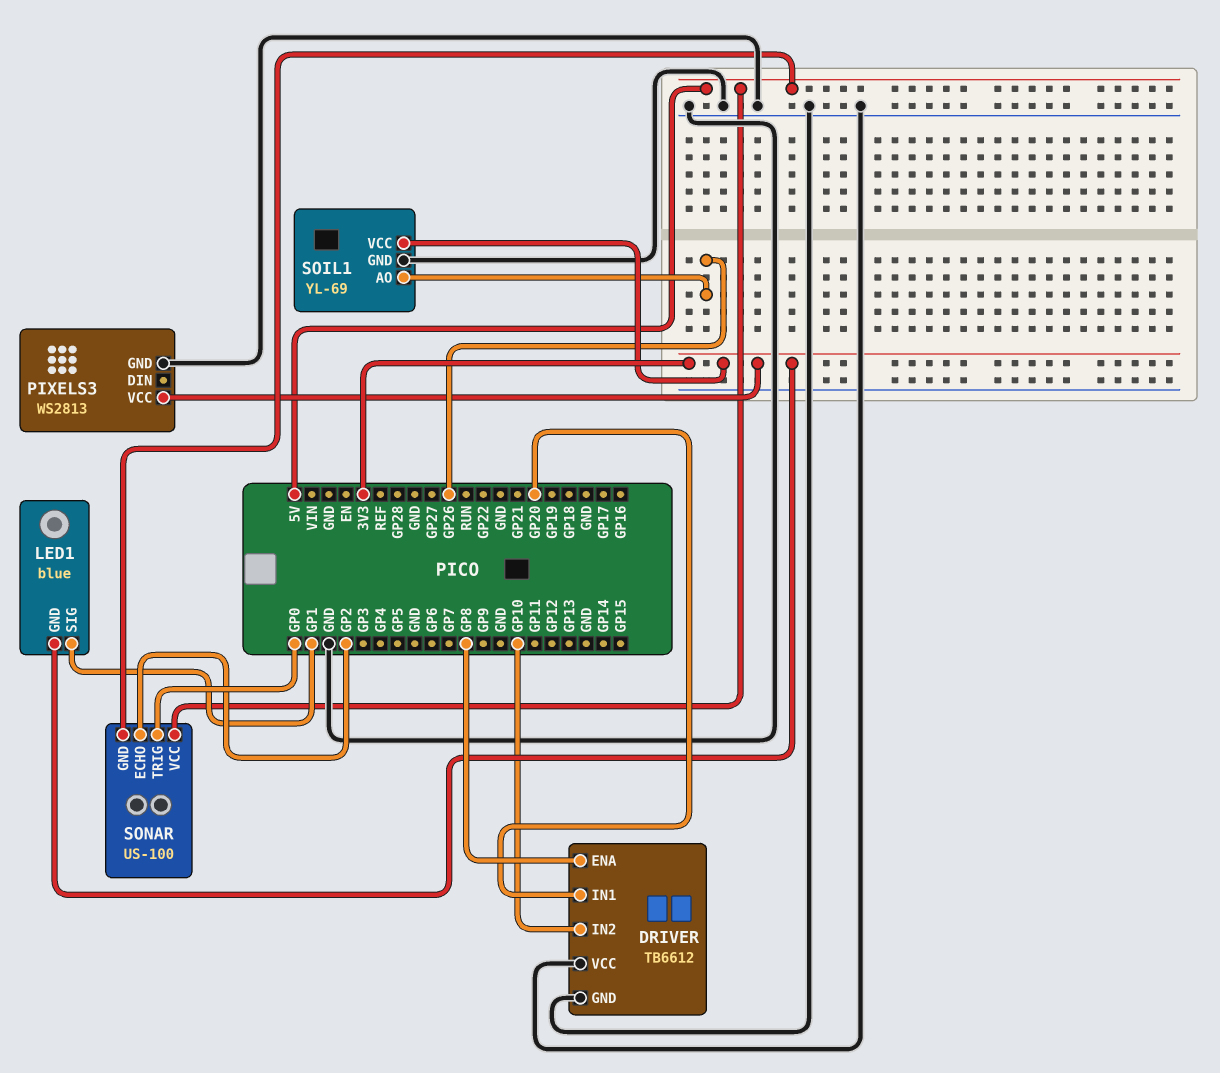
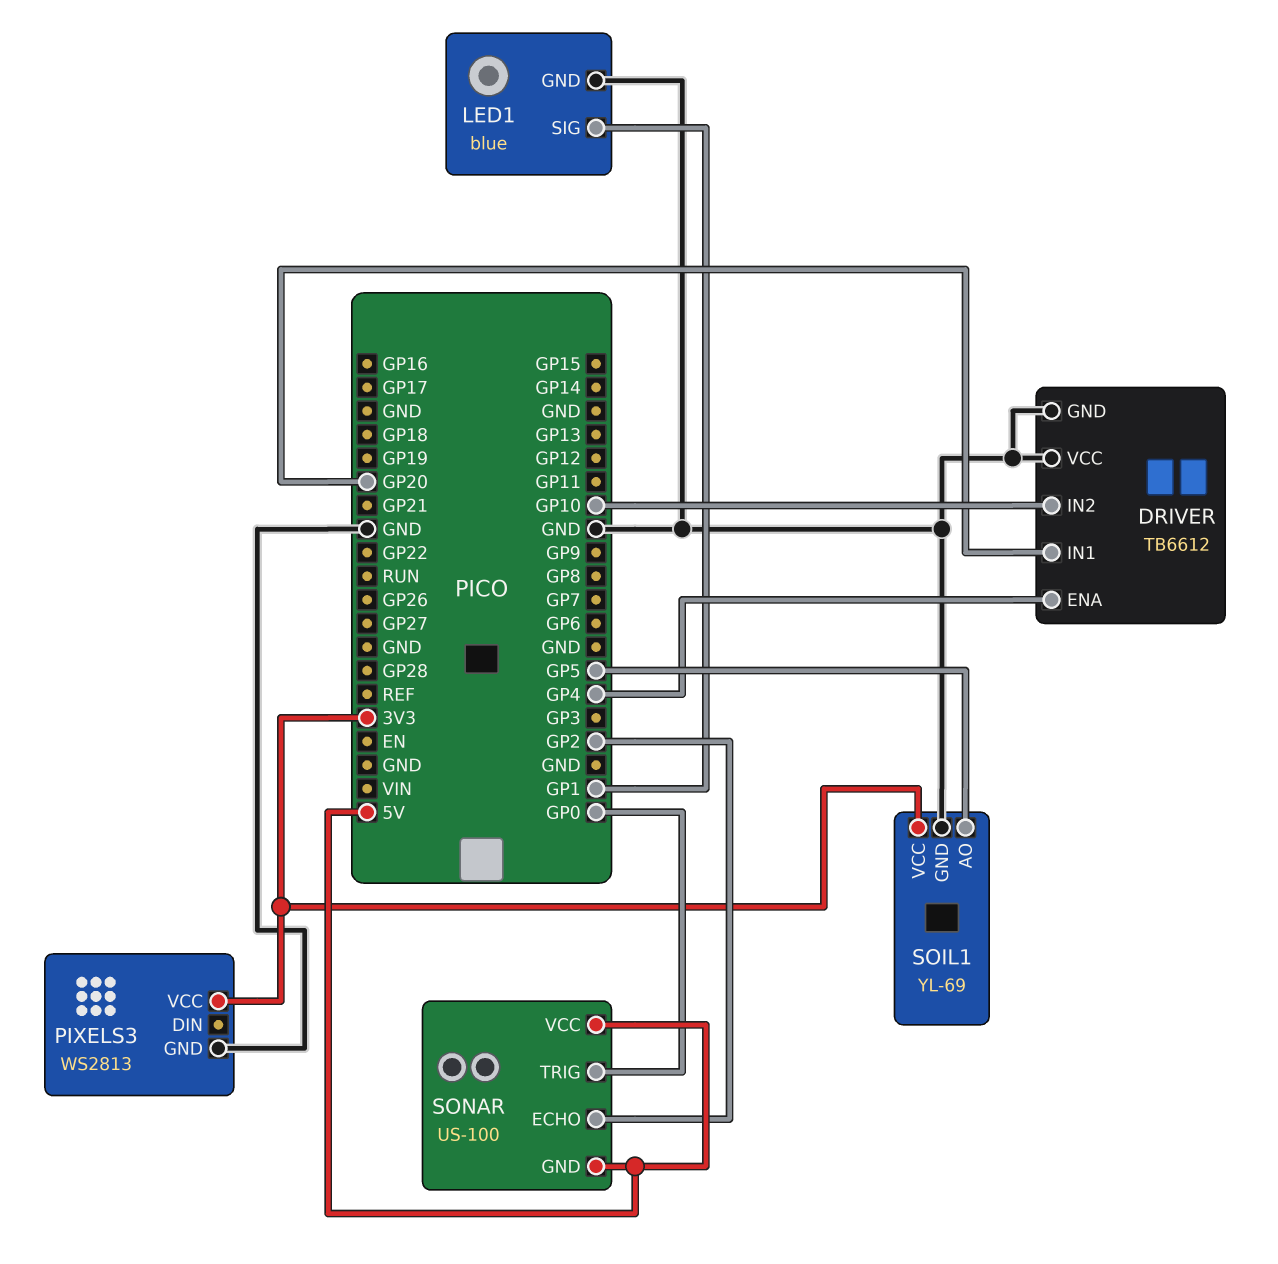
DRIVER pin ENA: GP8 -> GP4
LED1 pin GND: 3V3 -> GND
SOIL1 pin AO: GP26 -> GP5

